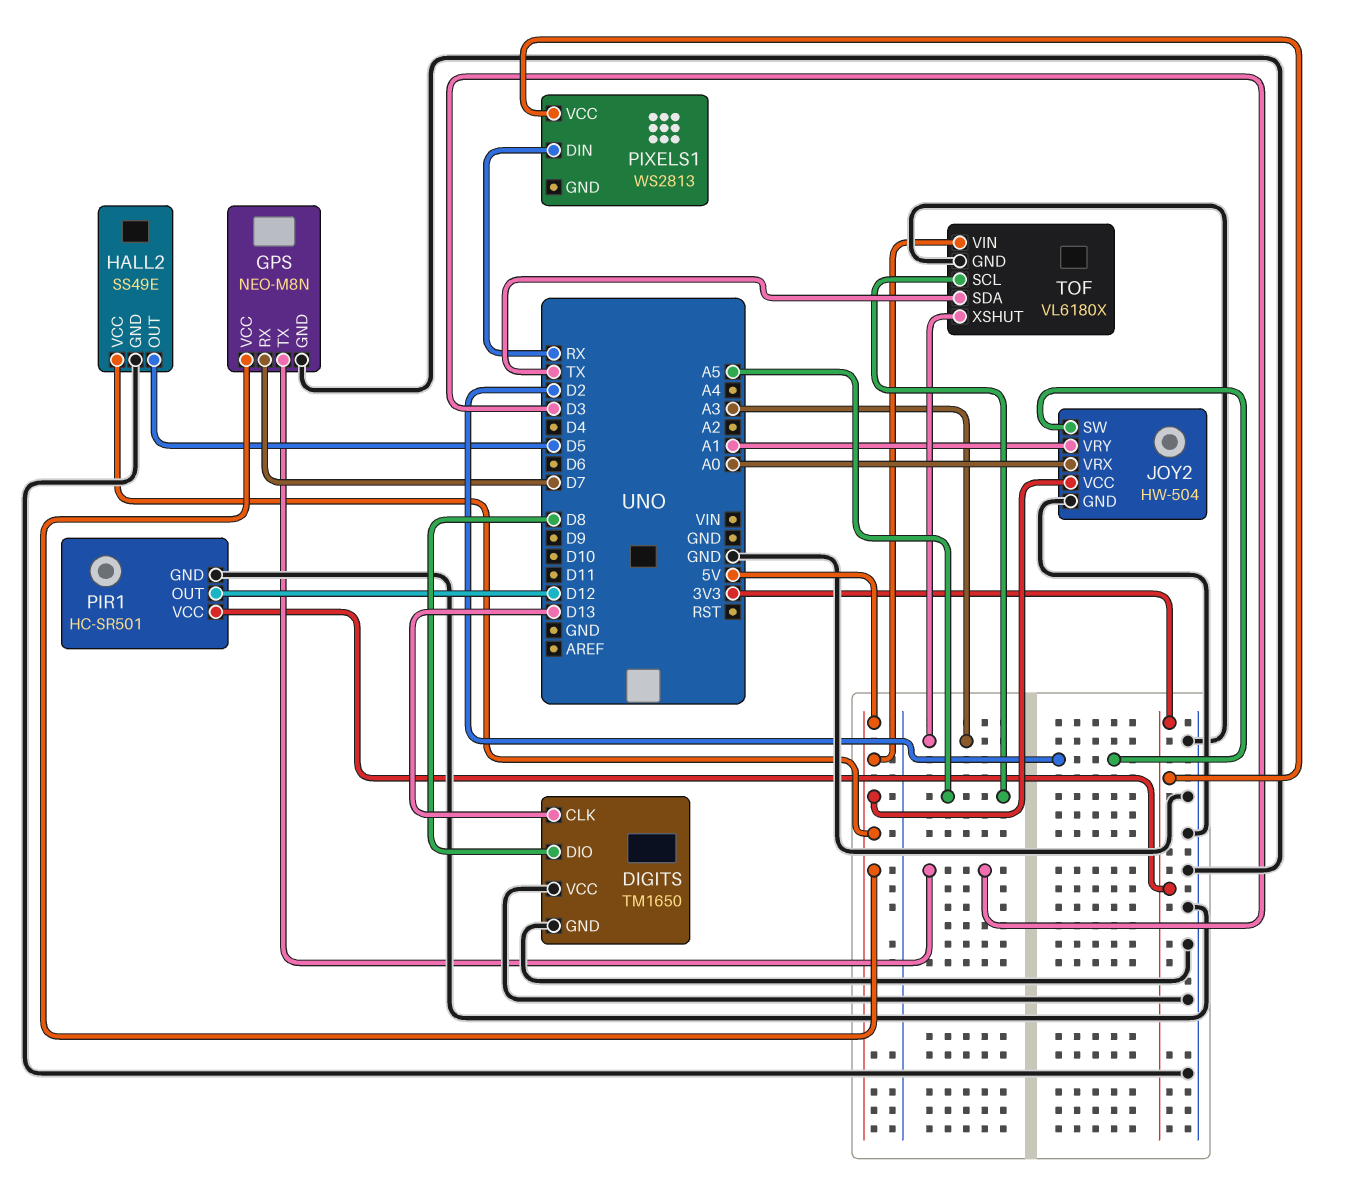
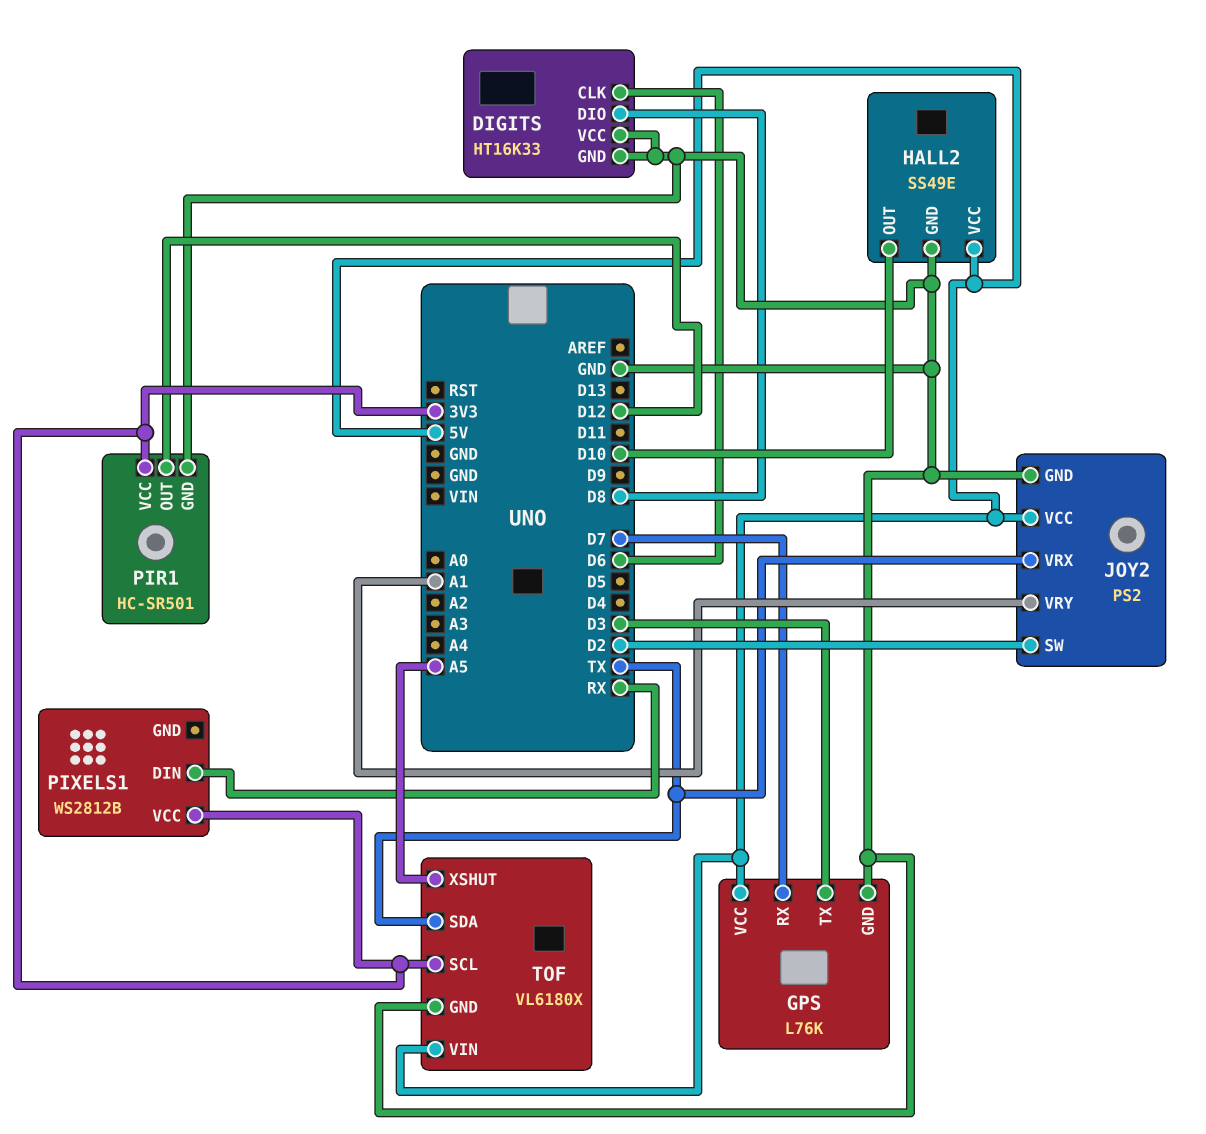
DIGITS: TM1650 -> HT16K33
DIGITS pin CLK: D13 -> D6
GPS: NEO-M8N -> L76K
HALL2 pin OUT: D5 -> D10
JOY2: HW-504 -> PS2
JOY2 pin VRX: A0 -> TX
PIXELS1: WS2813 -> WS2812B
TOF pin SCL: A5 -> 3V3
TOF pin XSHUT: A3 -> A5

